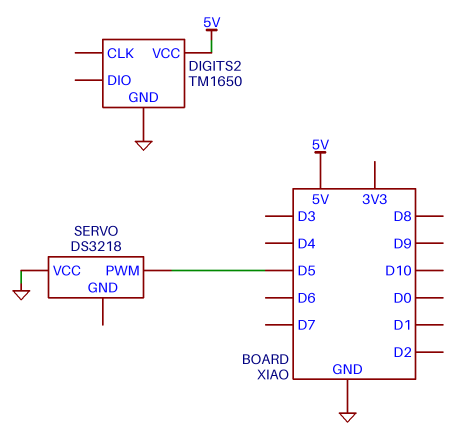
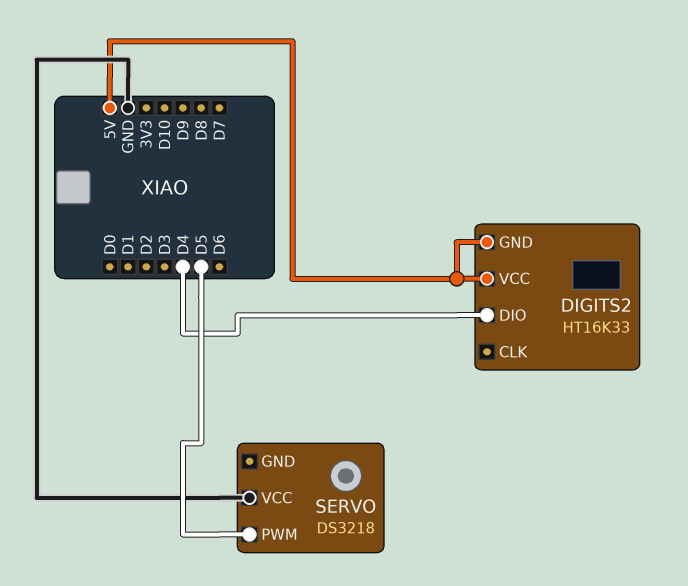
DIGITS2: TM1650 -> HT16K33
DIGITS2 pin DIO: none -> D4
DIGITS2 pin GND: GND -> 5V

